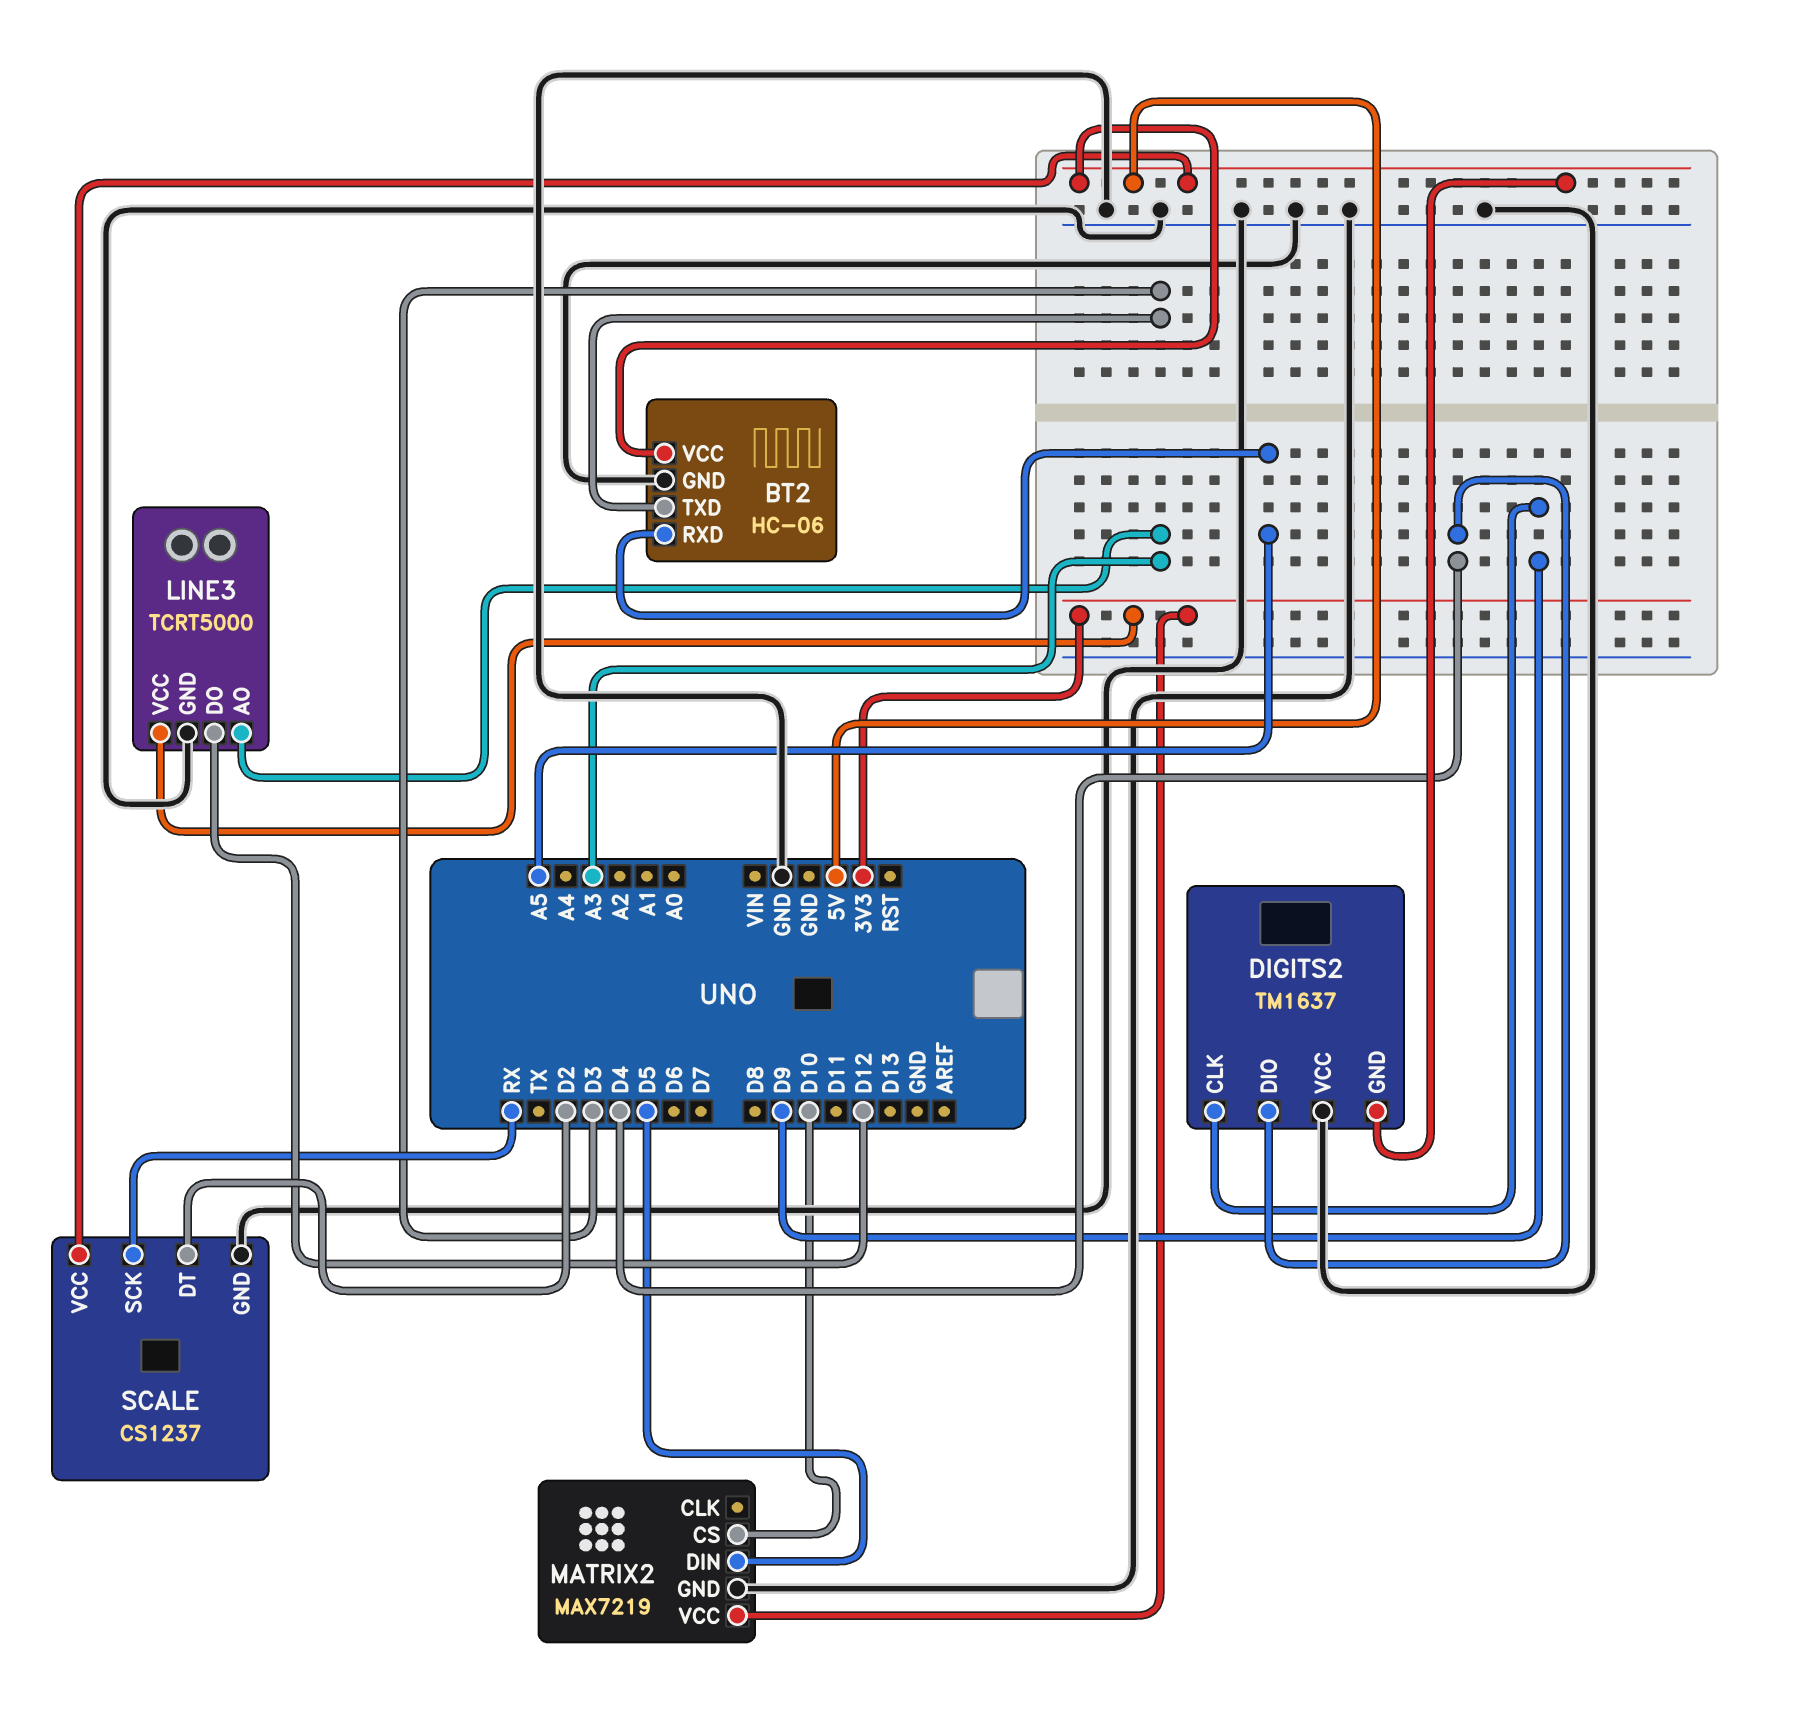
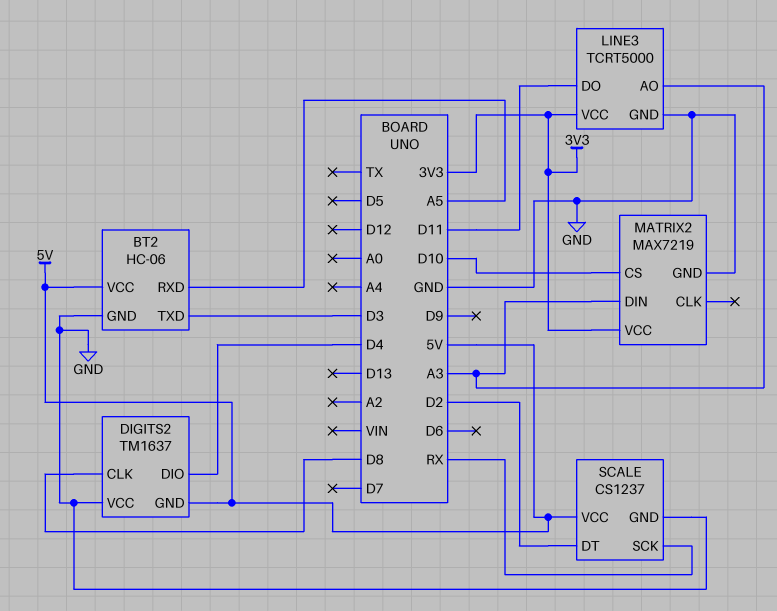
DIGITS2 pin CLK: D9 -> D8
LINE3 pin DO: D12 -> D11
MATRIX2 pin DIN: D5 -> A3

